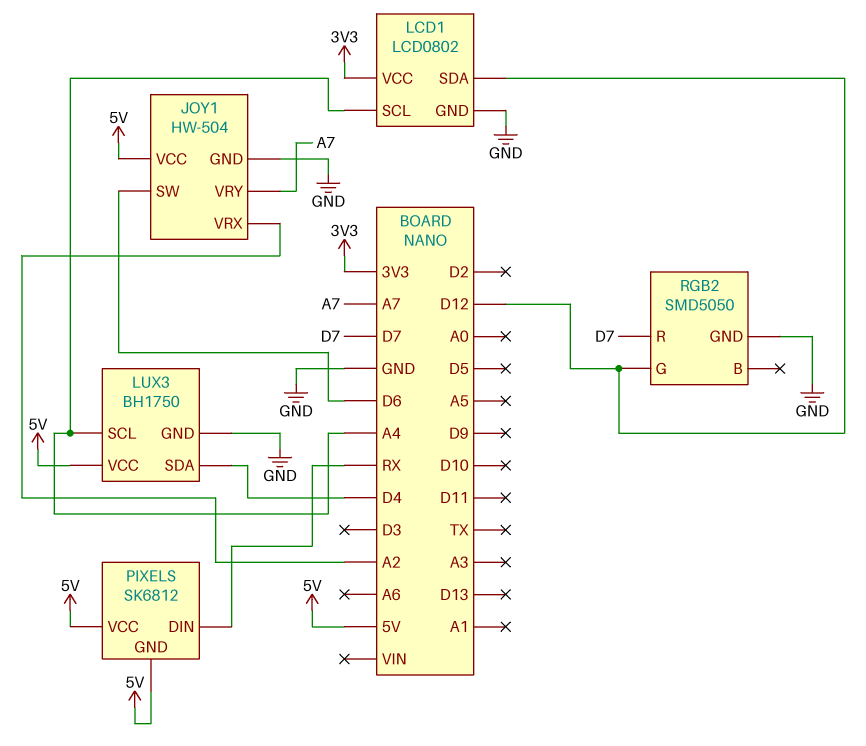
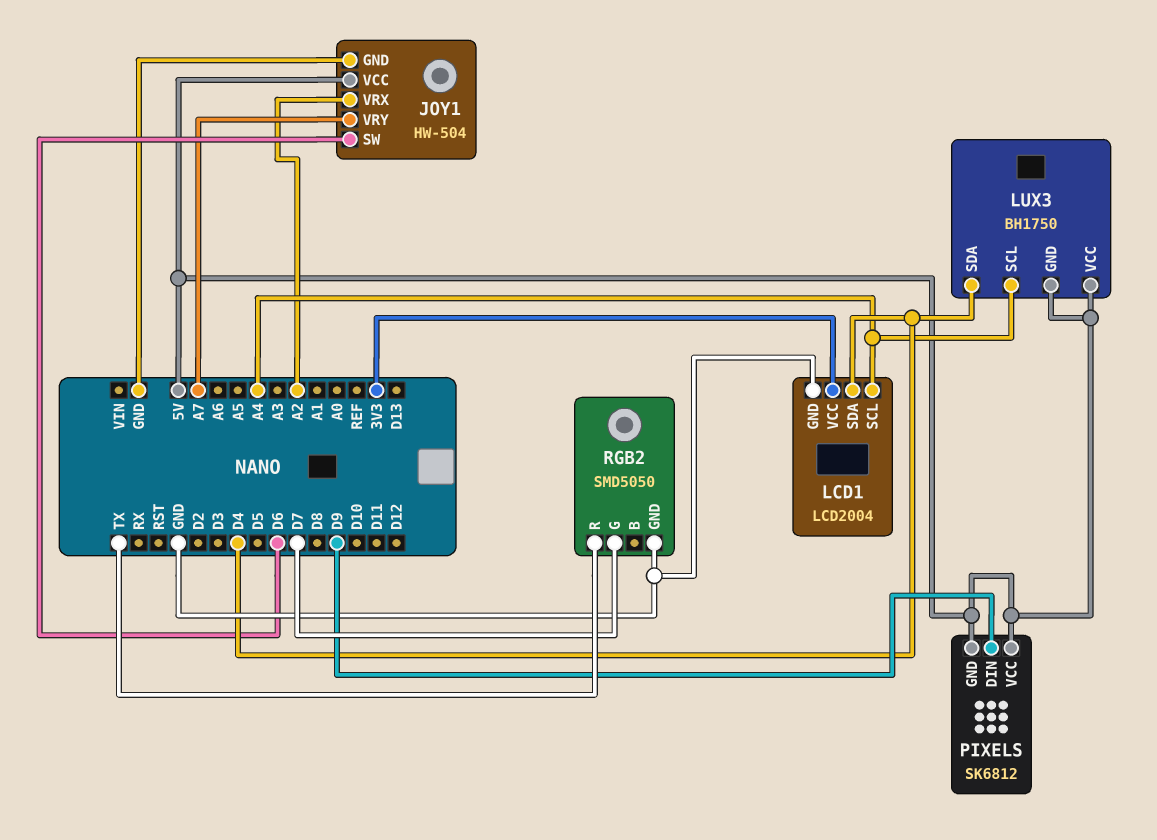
LCD1: LCD0802 -> LCD2004
LCD1 pin SDA: D12 -> D4
LUX3 pin GND: GND -> 5V
PIXELS pin DIN: RX -> D9
RGB2 pin G: D12 -> D7
RGB2 pin R: D7 -> TX

